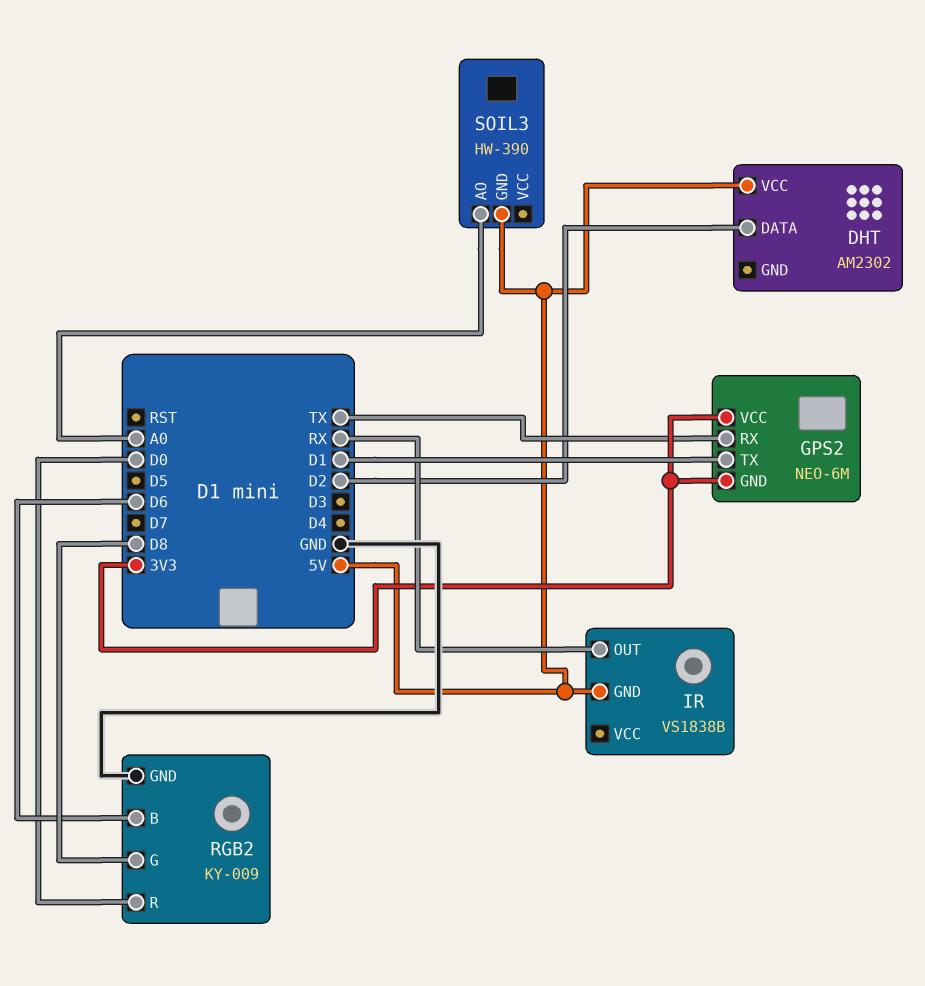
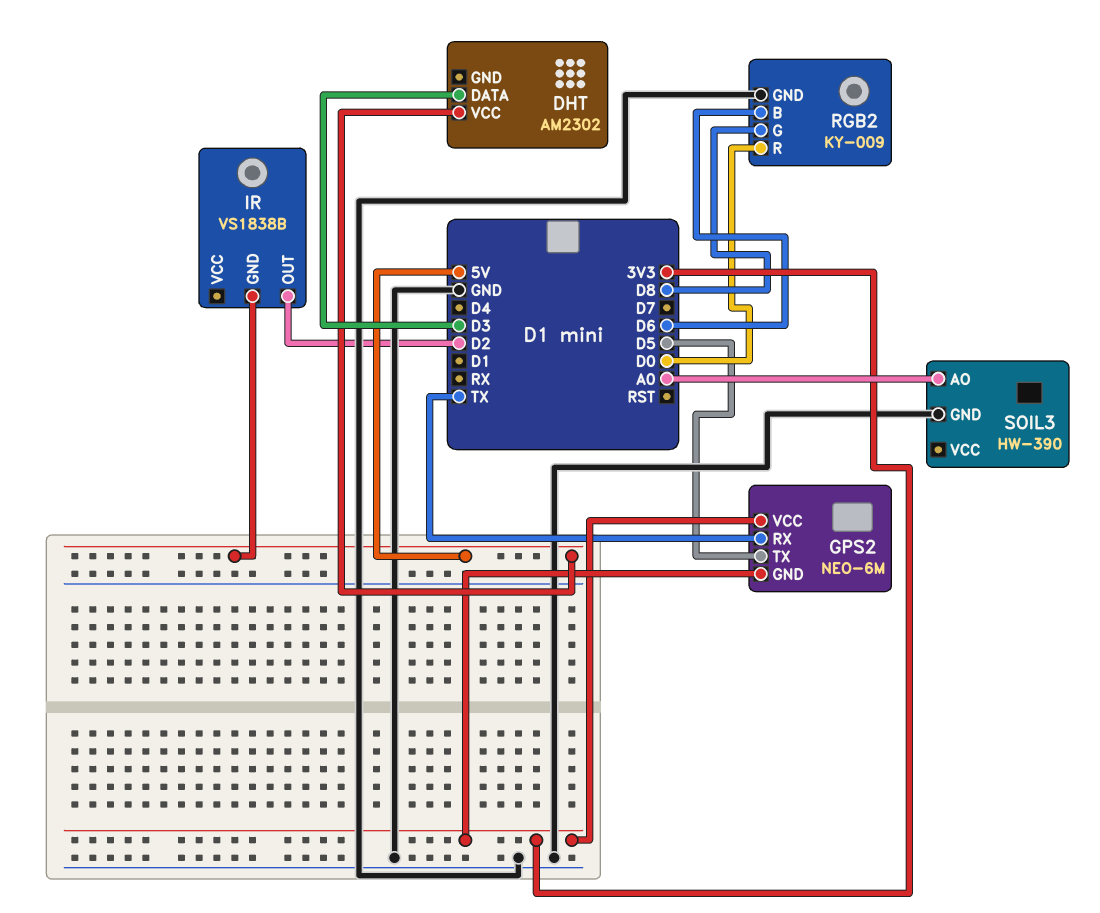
DHT pin DATA: D2 -> D3
GPS2 pin TX: D1 -> D5
IR pin OUT: RX -> D2
SOIL3 pin GND: 5V -> GND

